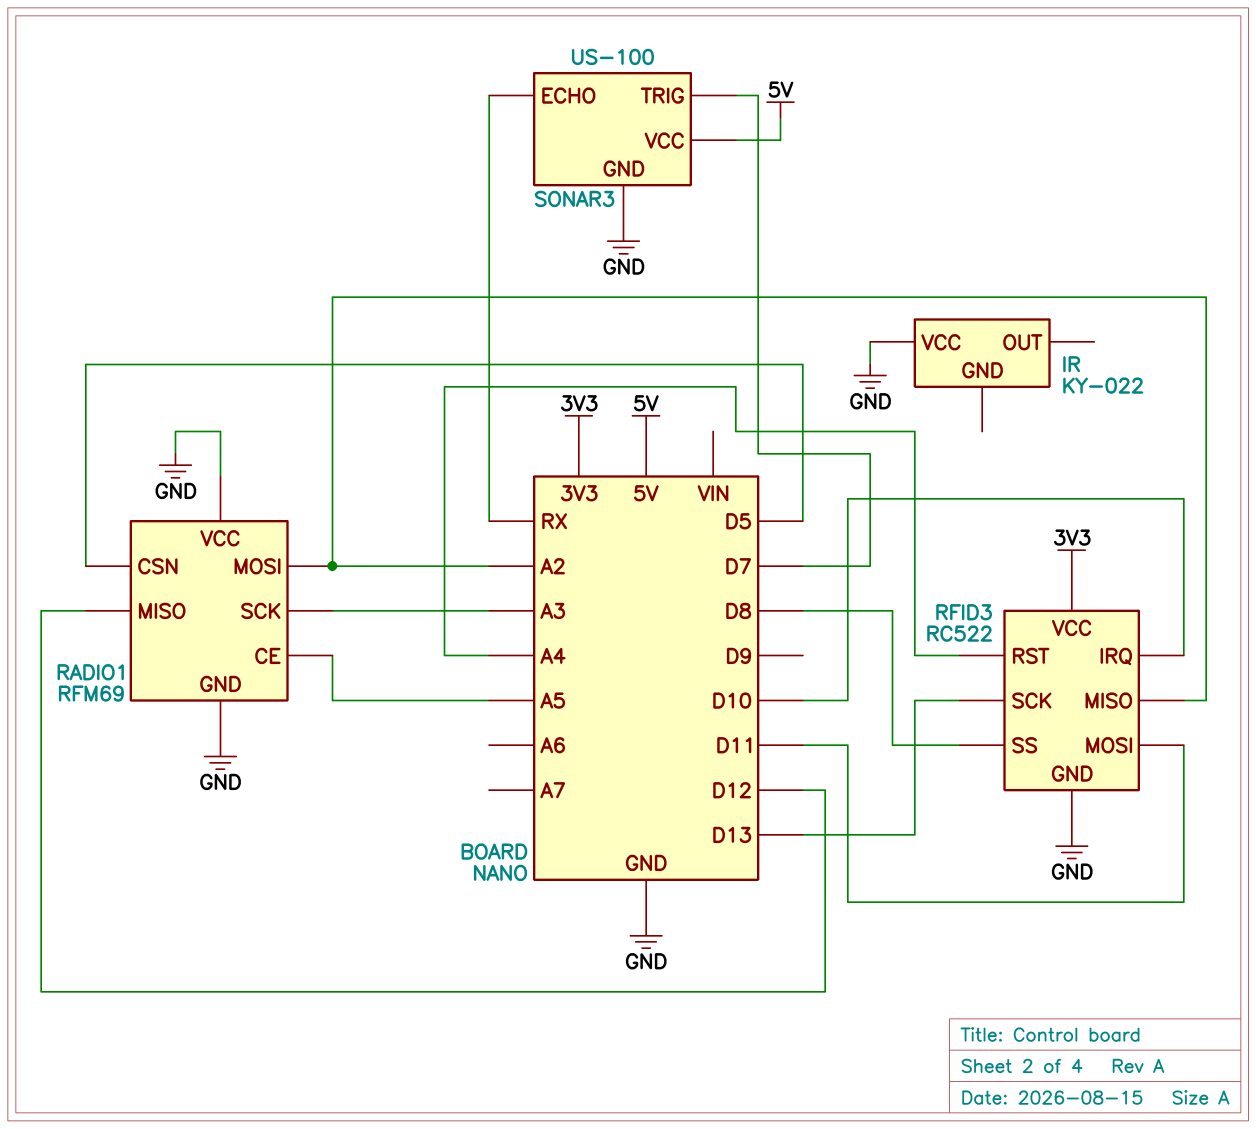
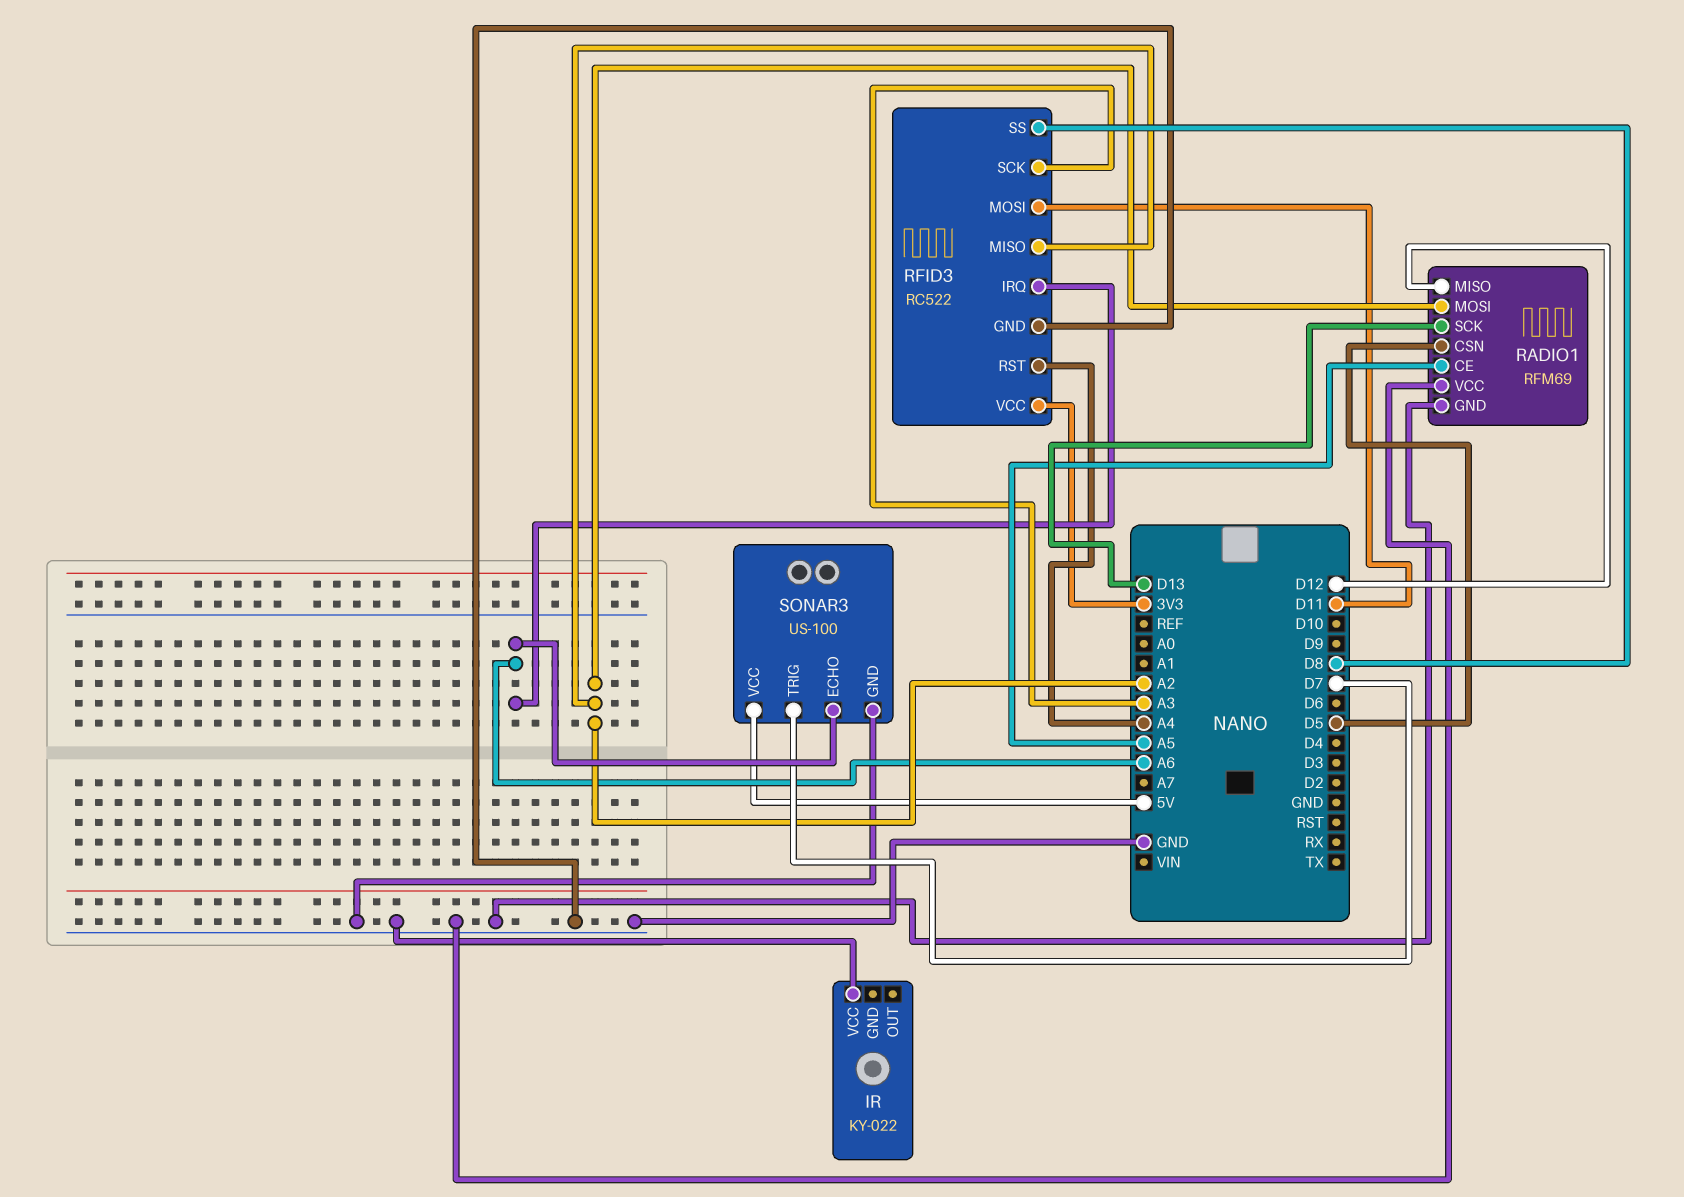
RADIO1 pin SCK: A3 -> D13
RFID3 pin IRQ: D10 -> A6
RFID3 pin SCK: D13 -> A3
SONAR3 pin ECHO: RX -> A6

